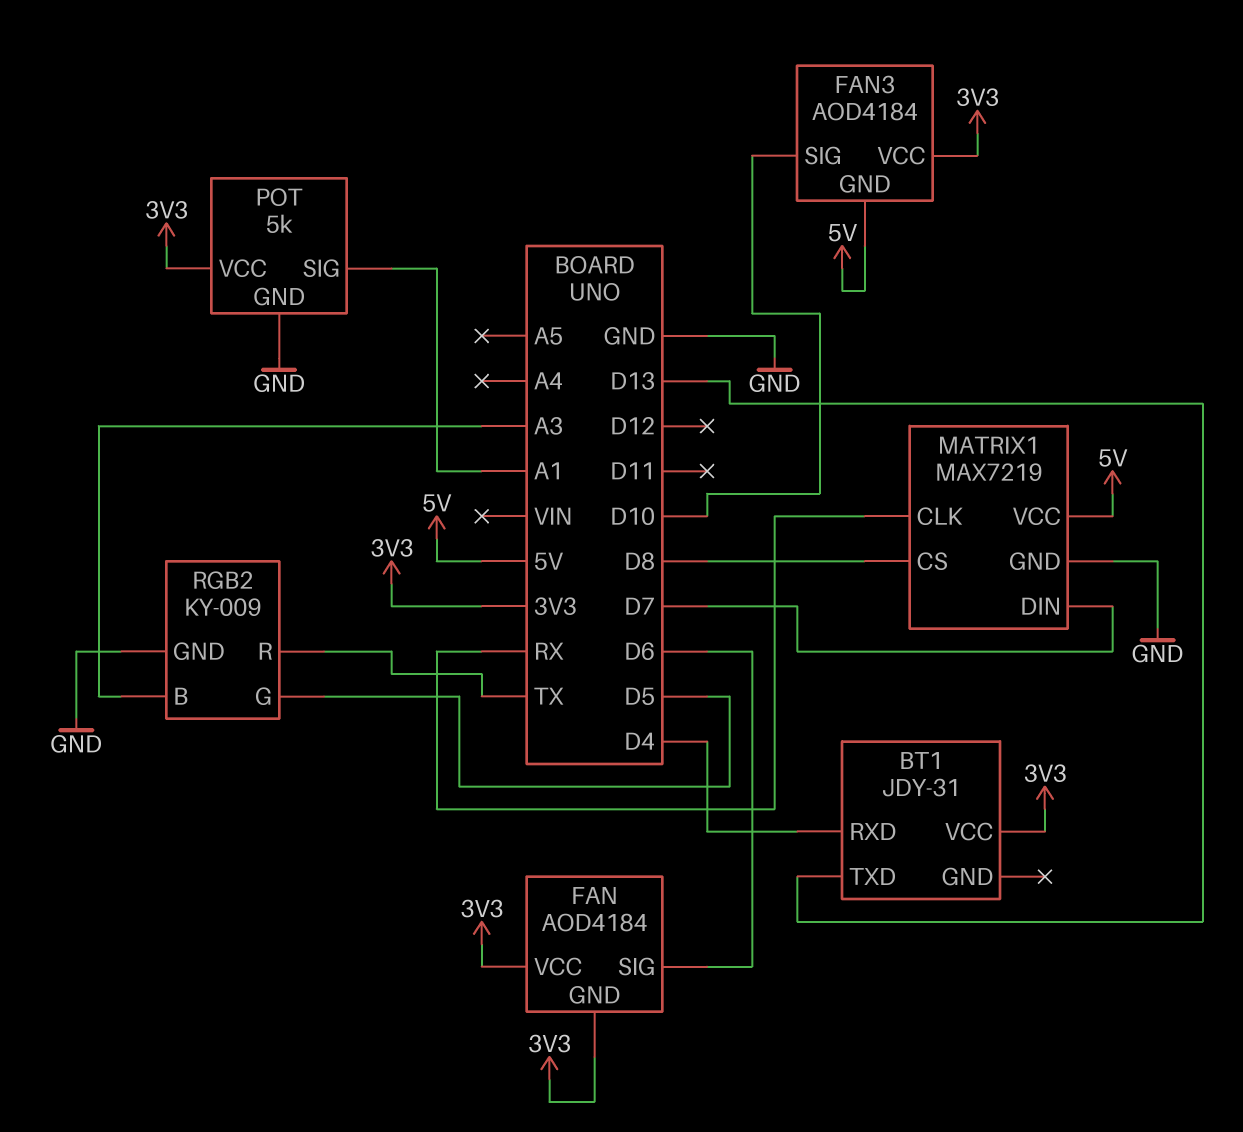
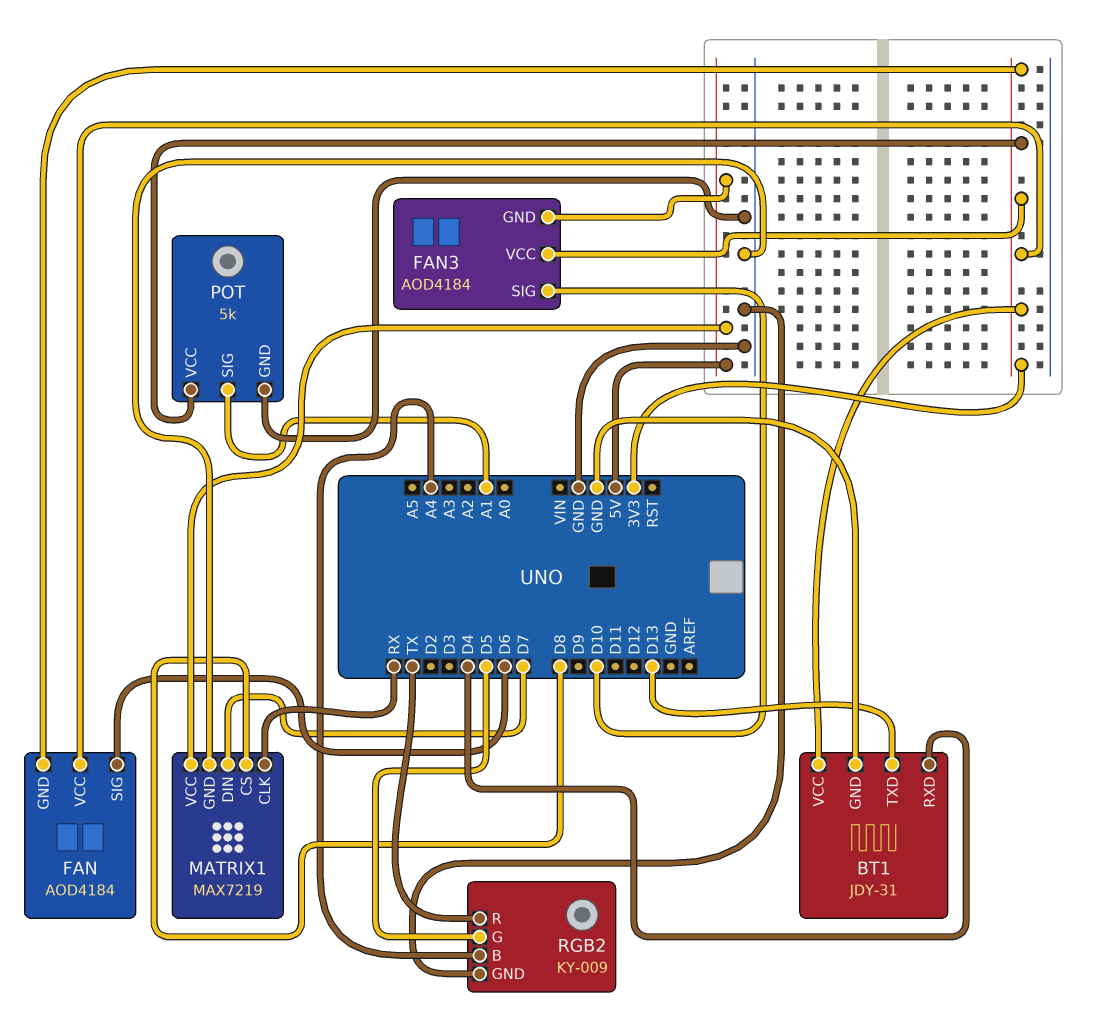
BT1 pin GND: none -> GND
RGB2 pin B: A3 -> A4

